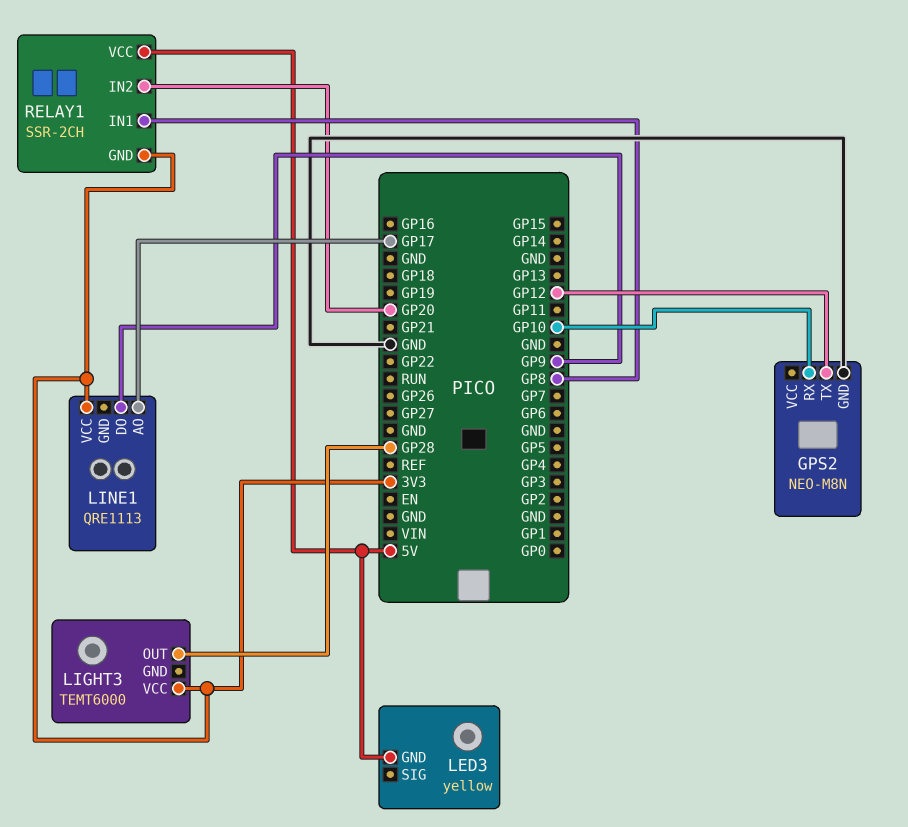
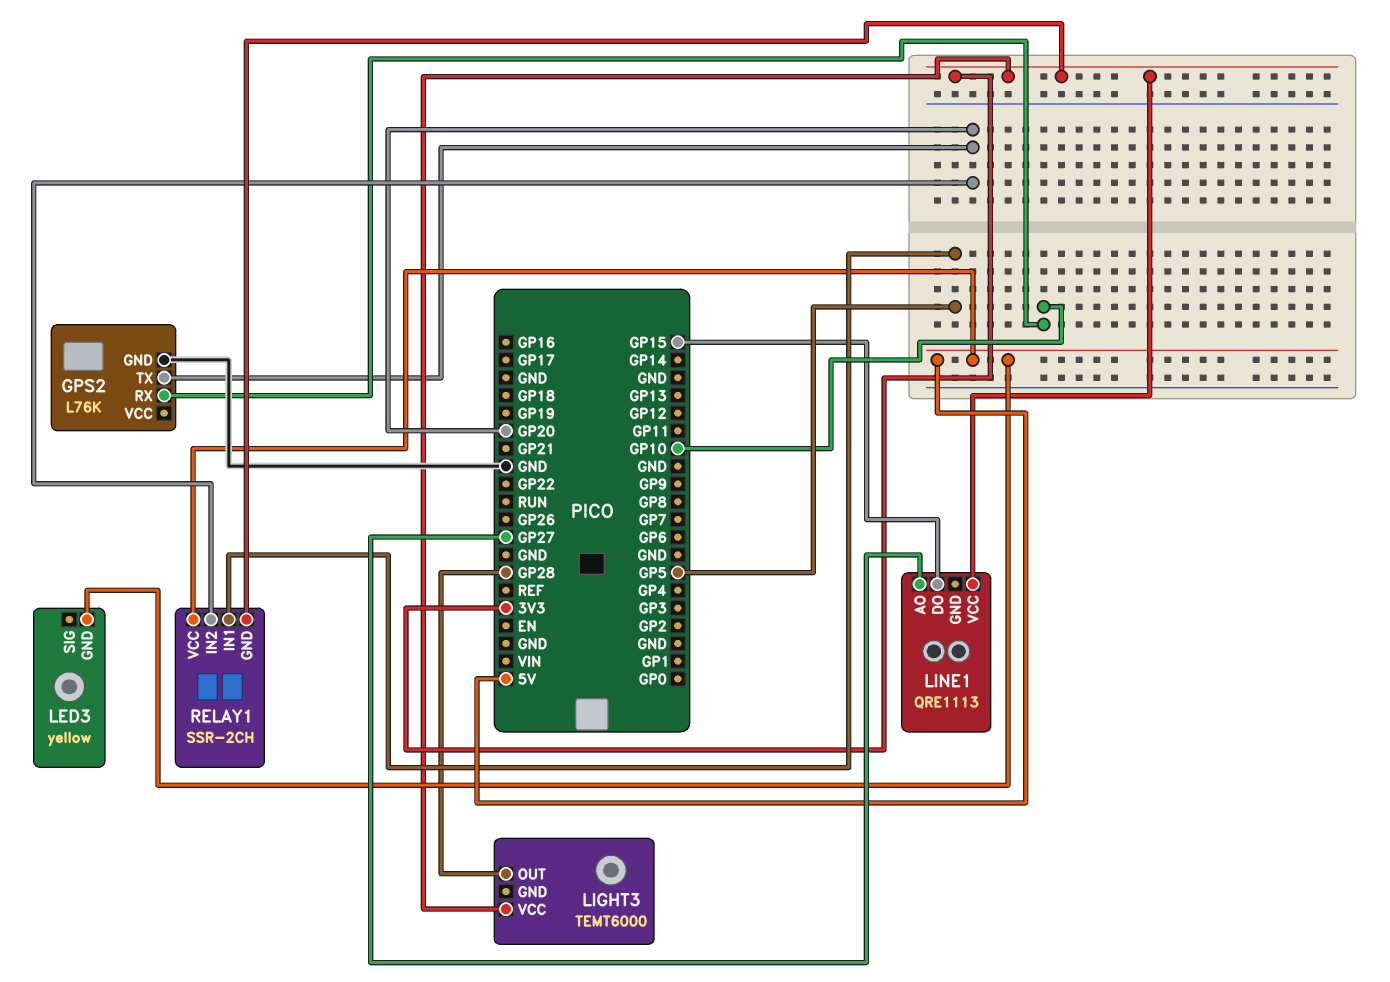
GPS2: NEO-M8N -> L76K
GPS2 pin TX: GP12 -> GP20
LINE1 pin AO: GP17 -> GP27
LINE1 pin DO: GP9 -> GP15
RELAY1 pin IN1: GP8 -> GP5

